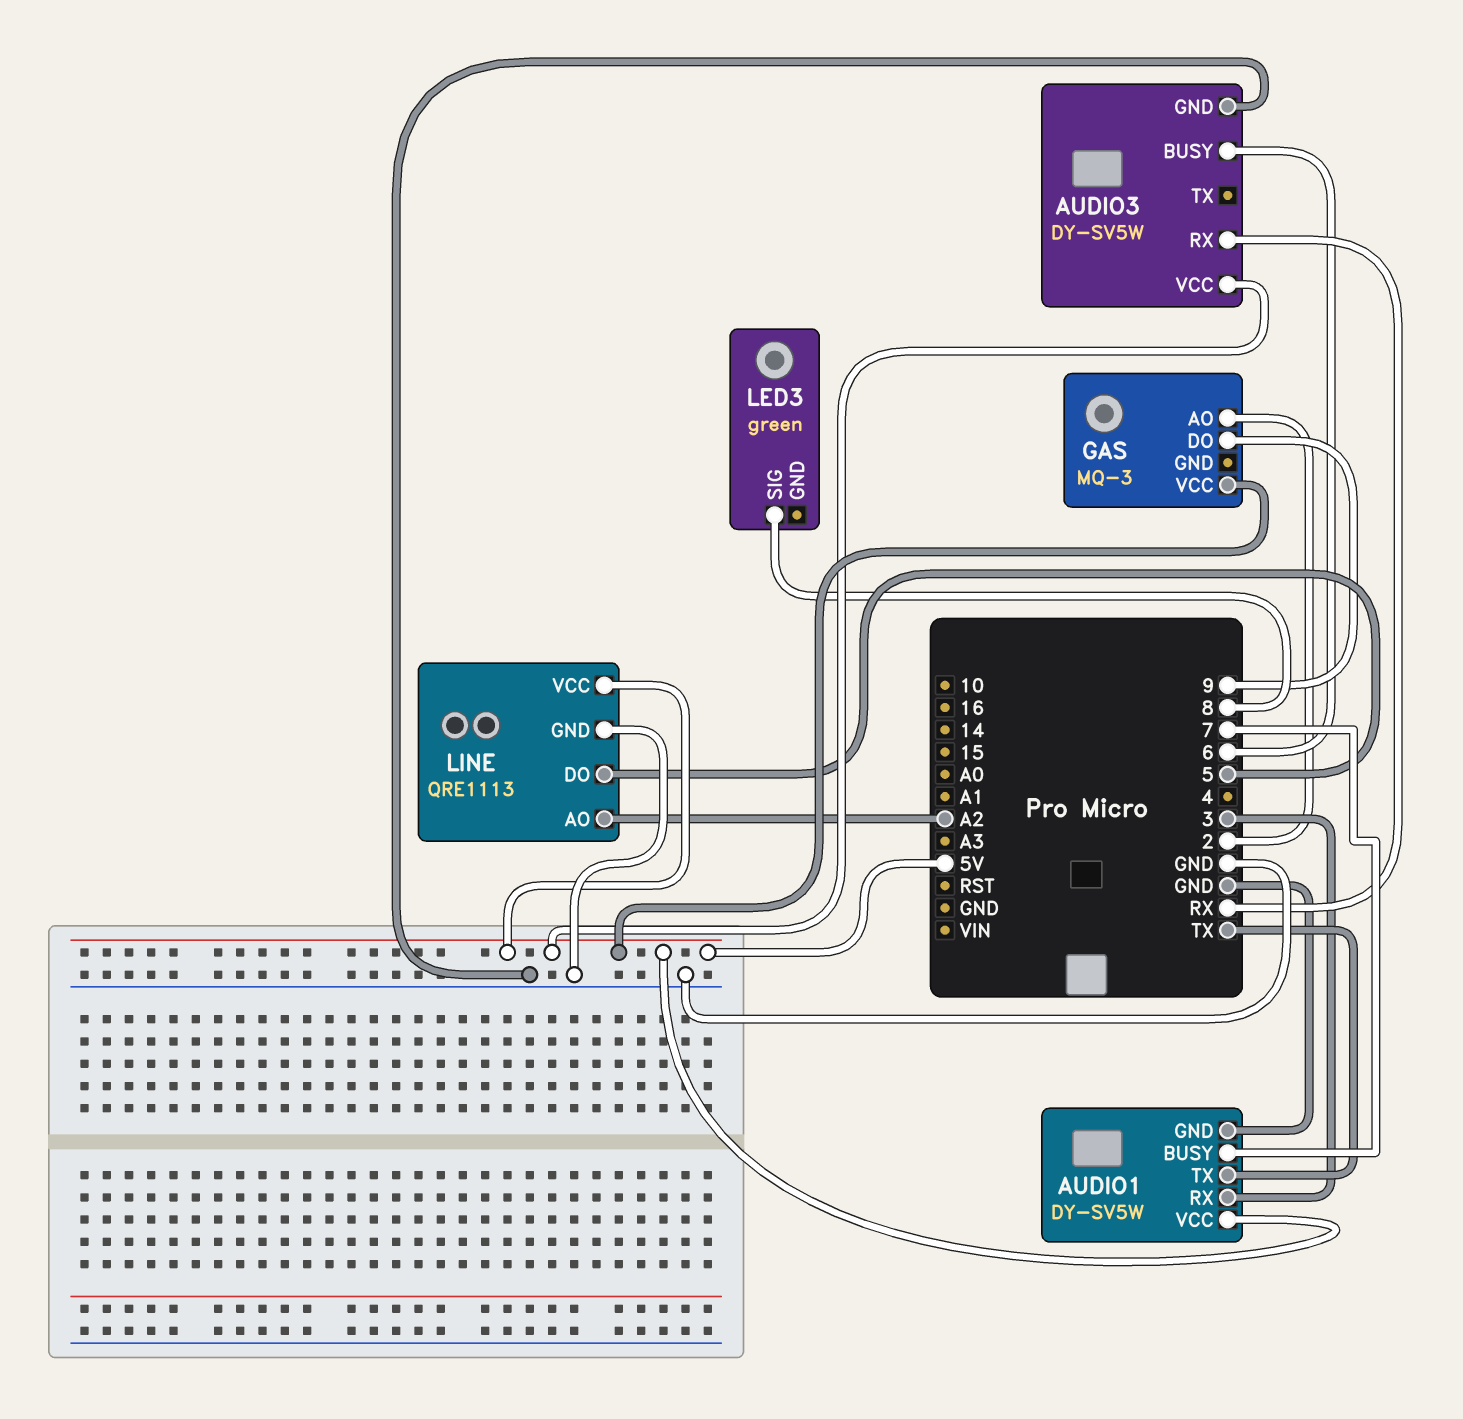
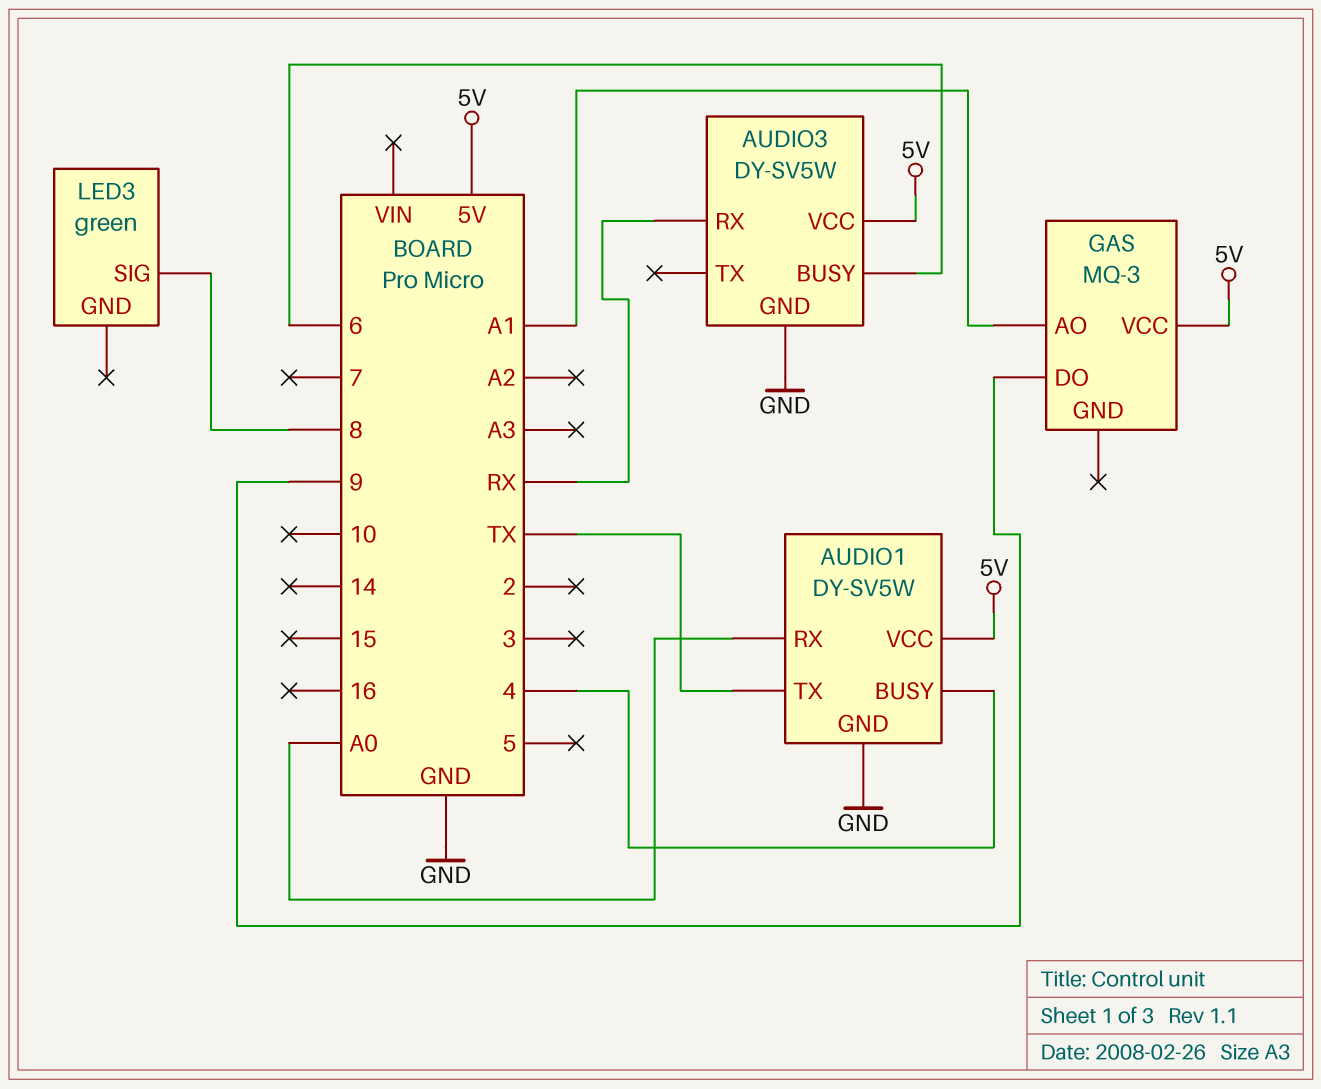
AUDIO1 pin BUSY: 7 -> 4
AUDIO1 pin RX: 3 -> A0
GAS pin AO: 2 -> A1
LINE: QRE1113 -> none
LINE pin AO: A2 -> none
LINE pin DO: 5 -> none
LINE pin GND: GND -> none
LINE pin VCC: 5V -> none

